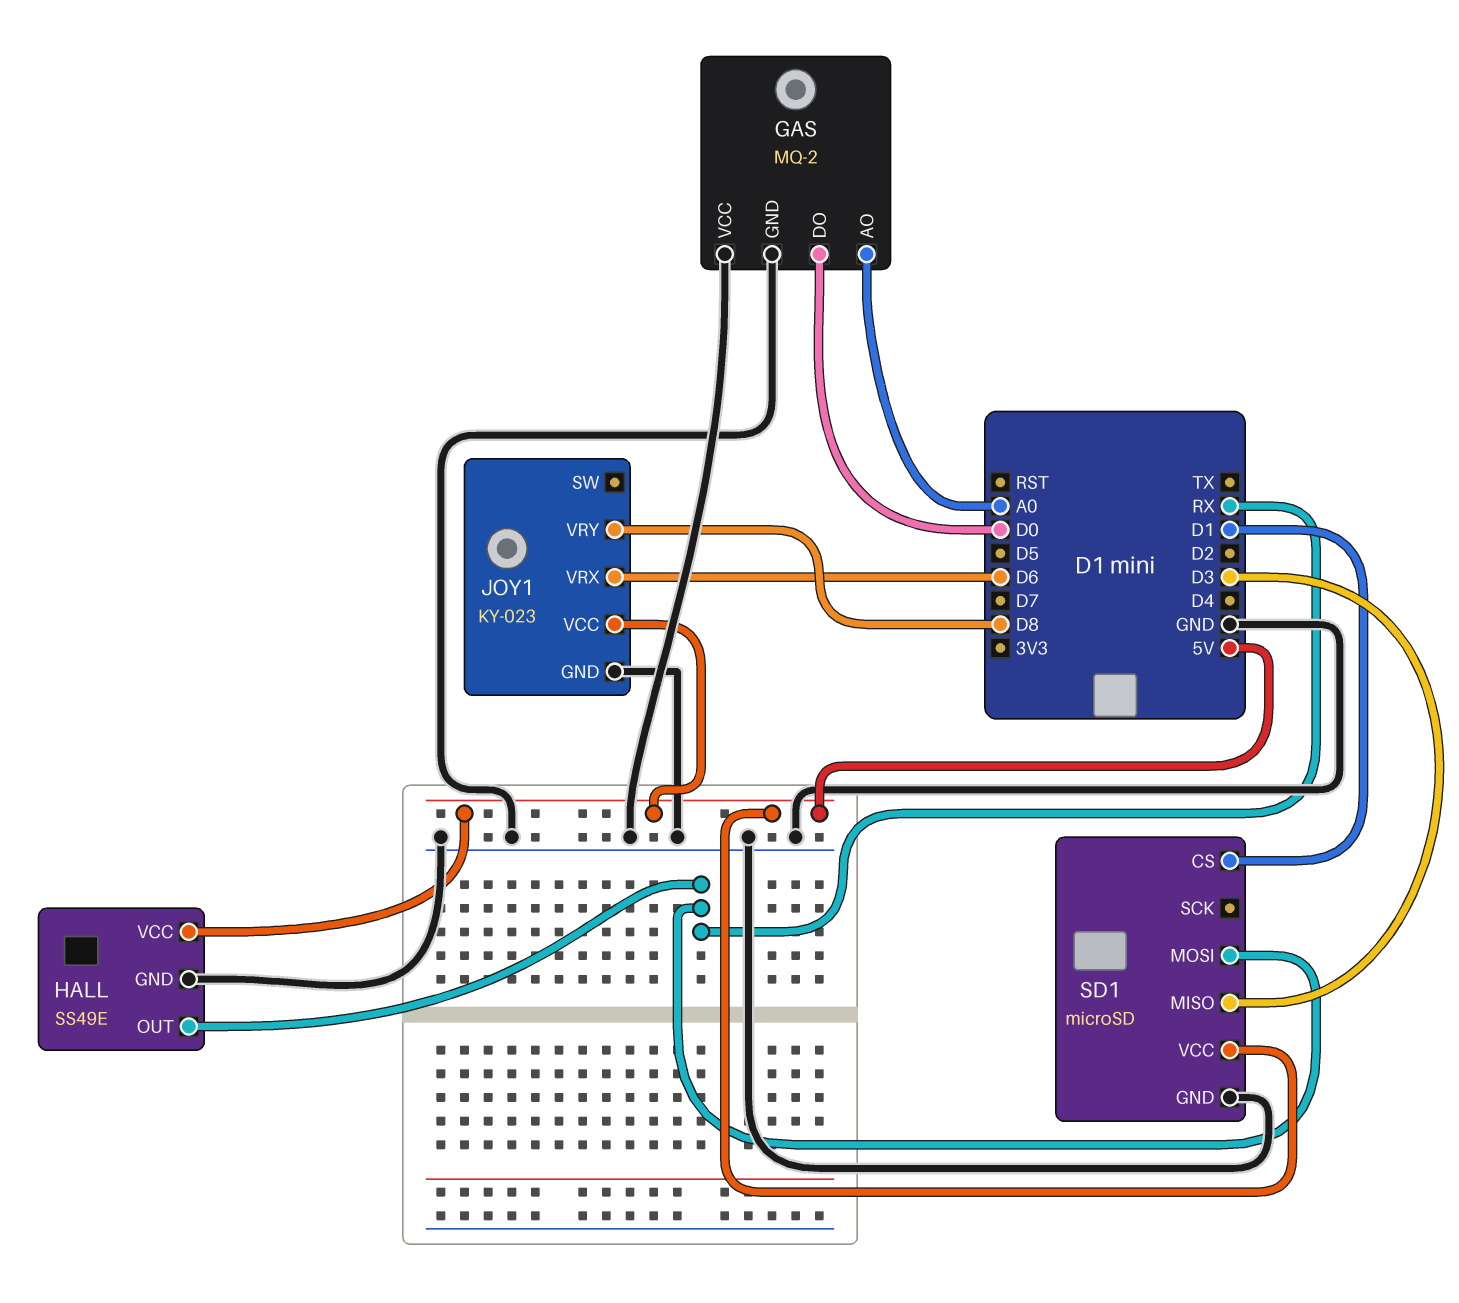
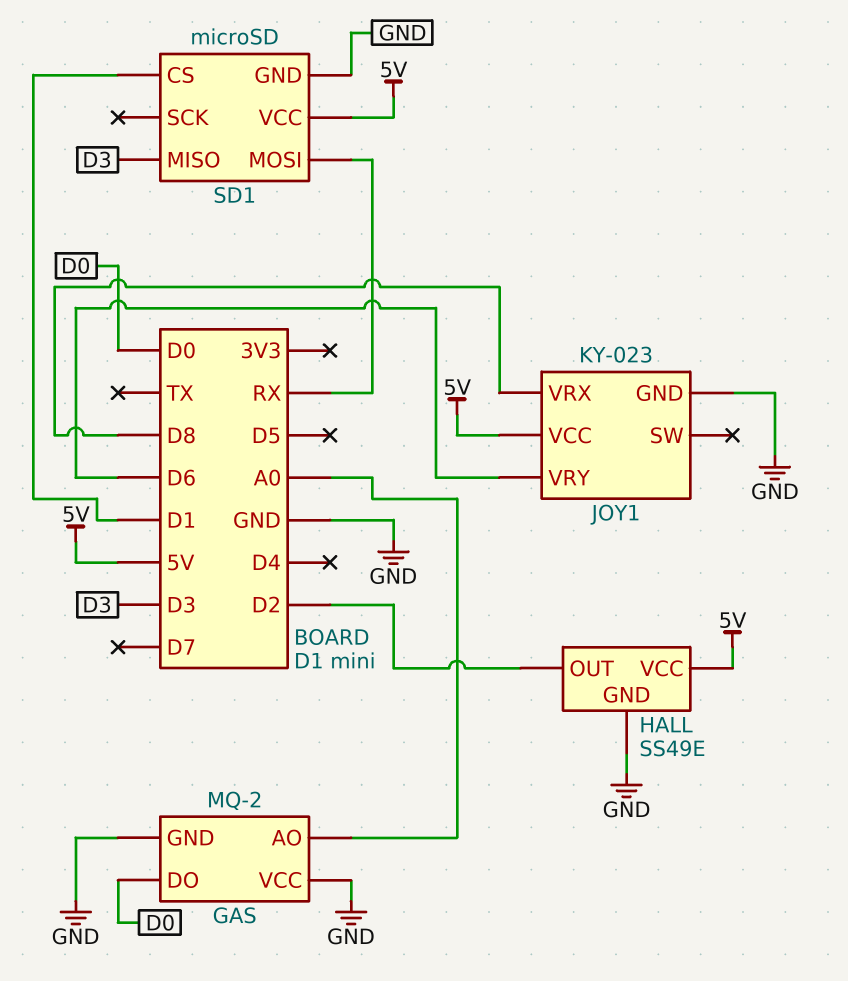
HALL pin OUT: RX -> D2
JOY1 pin VRX: D6 -> D8
JOY1 pin VRY: D8 -> D6

